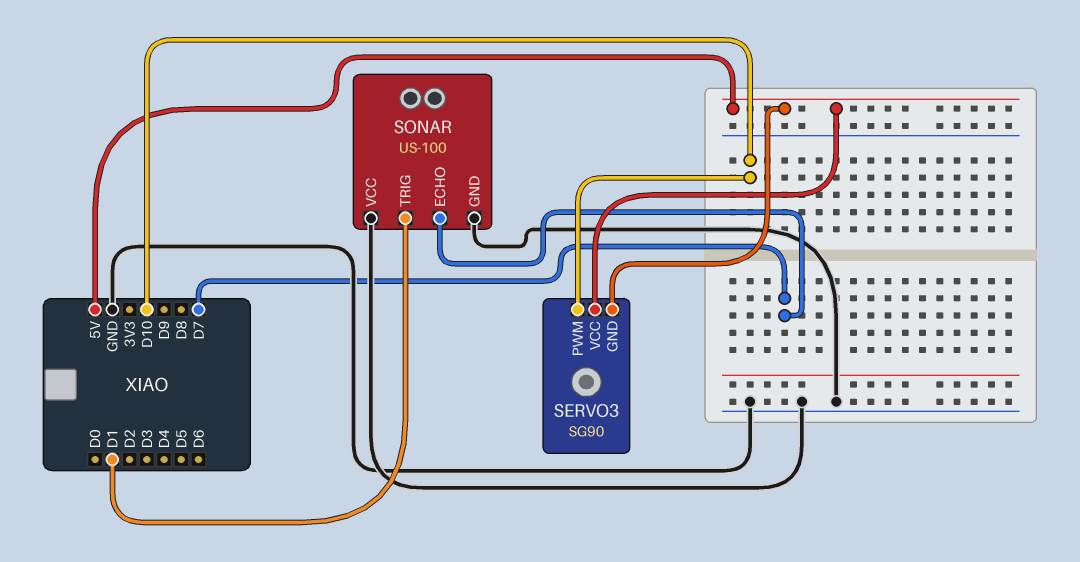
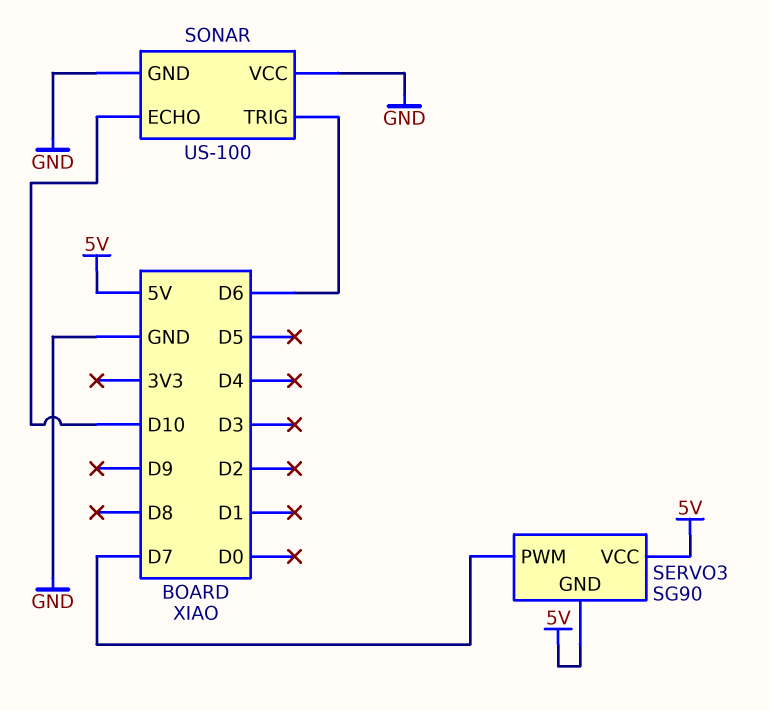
SERVO3 pin PWM: D10 -> D7
SONAR pin ECHO: D7 -> D10
SONAR pin TRIG: D1 -> D6

